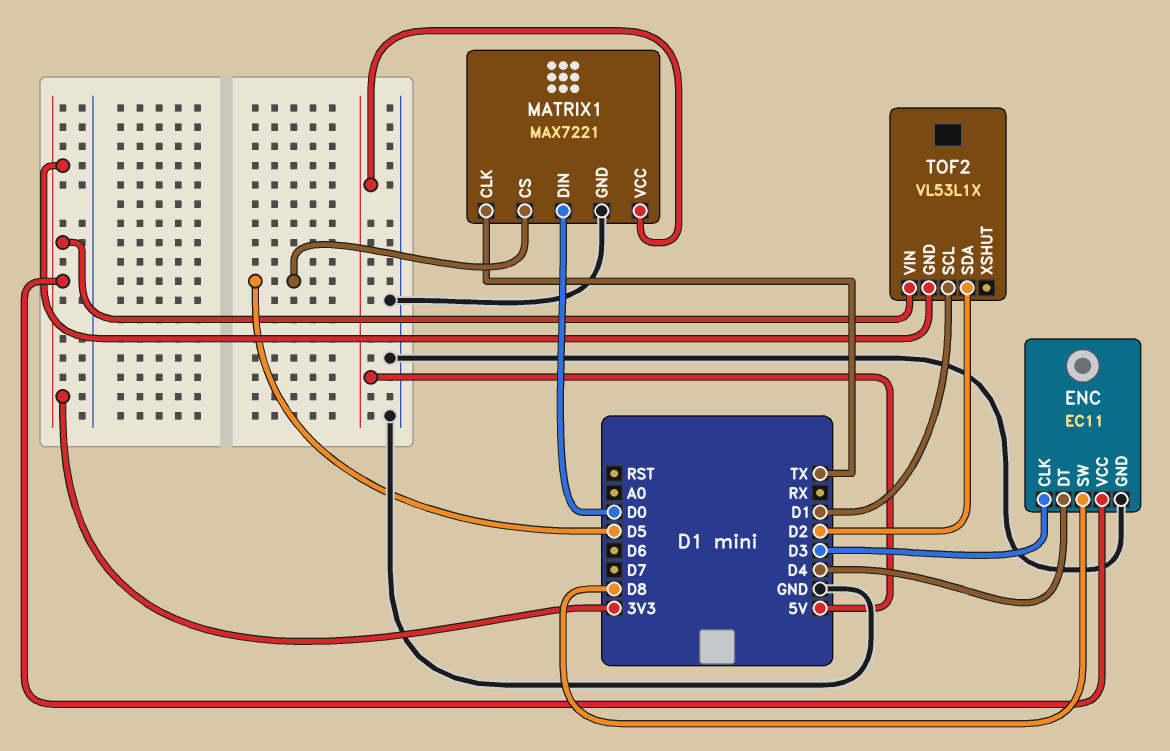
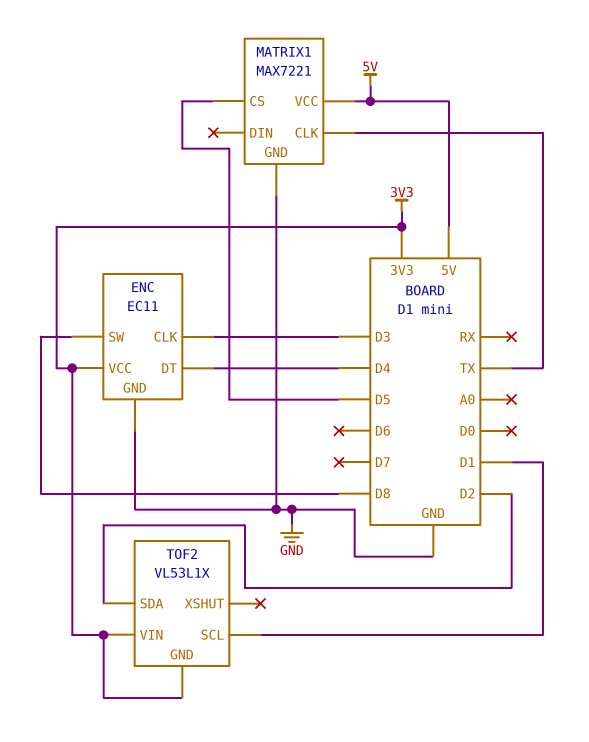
MATRIX1 pin DIN: D0 -> none

